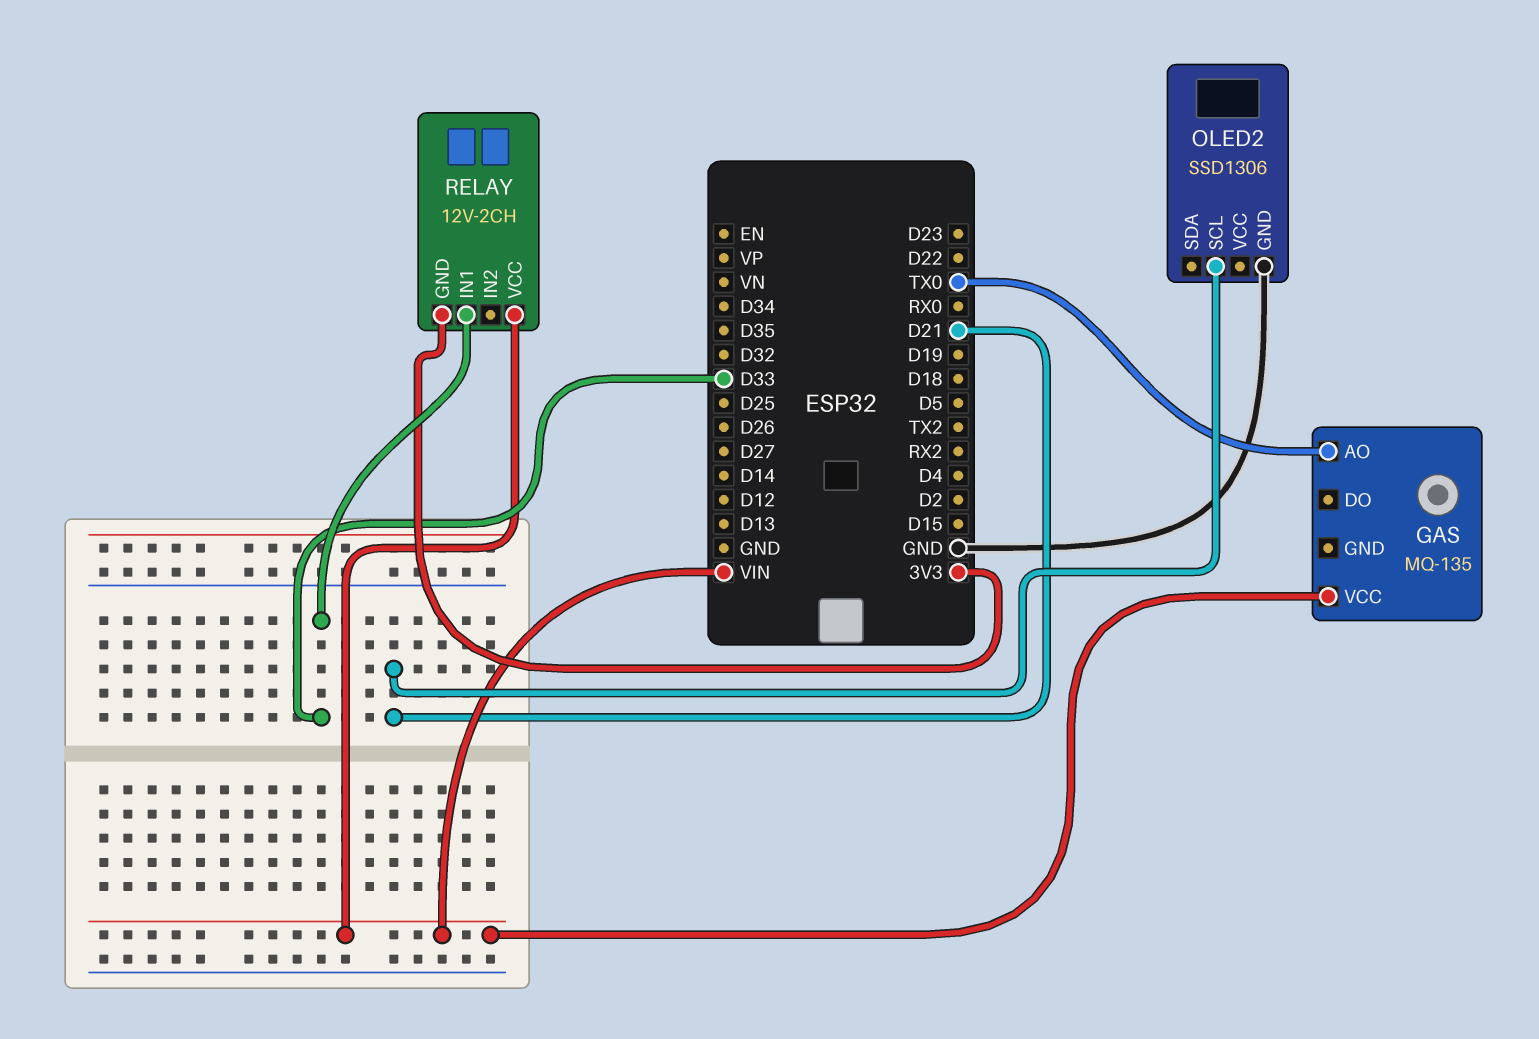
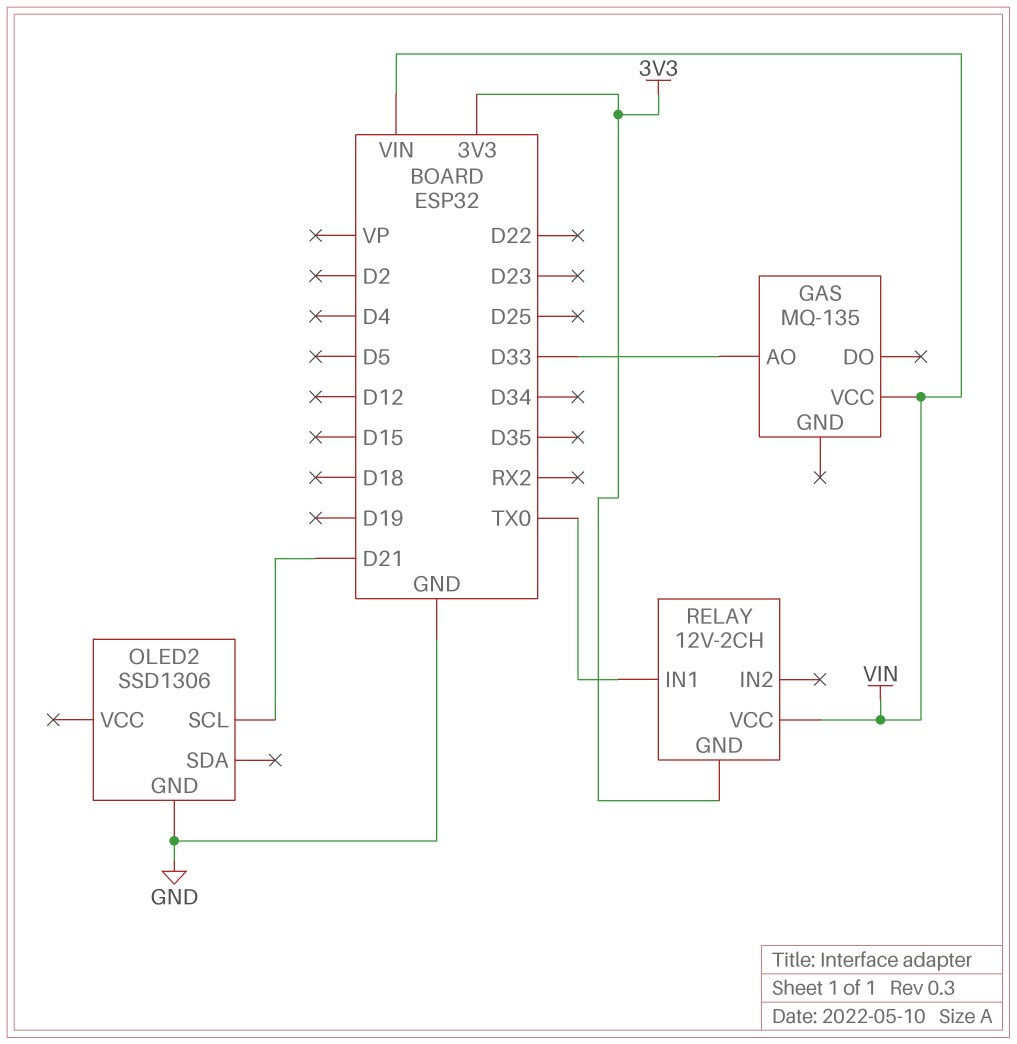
GAS pin AO: TX0 -> D33
RELAY pin IN1: D33 -> TX0

